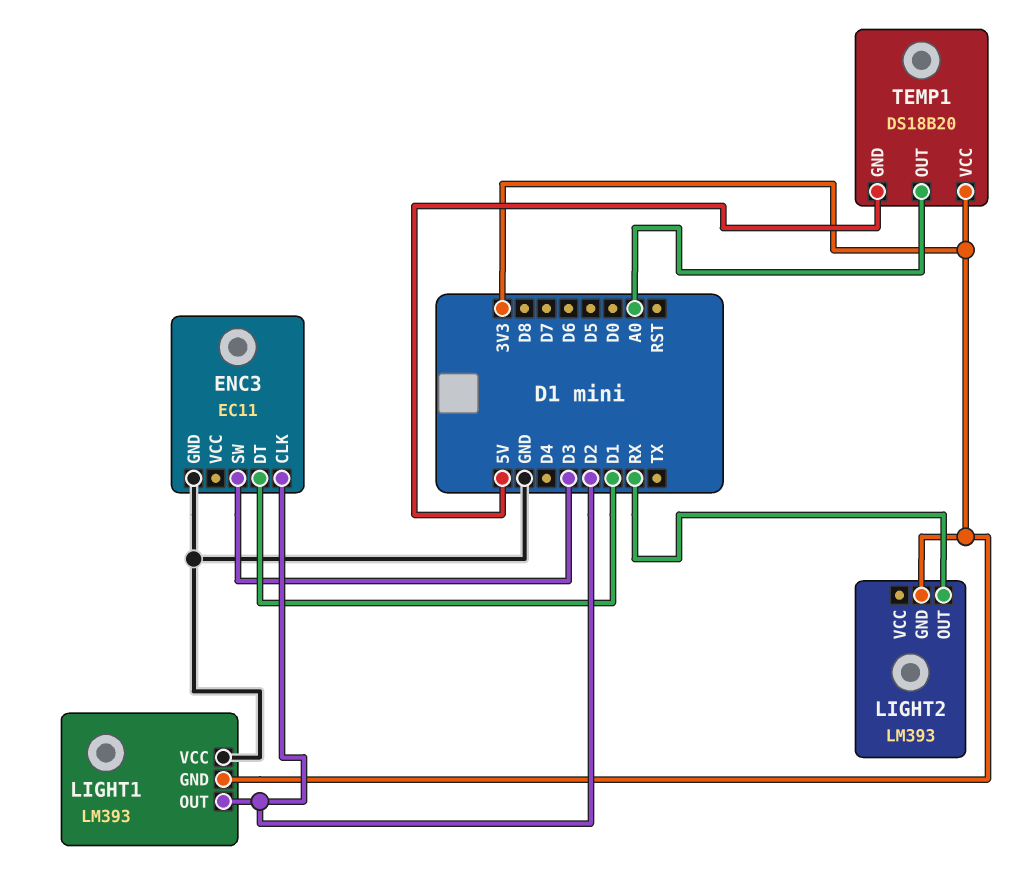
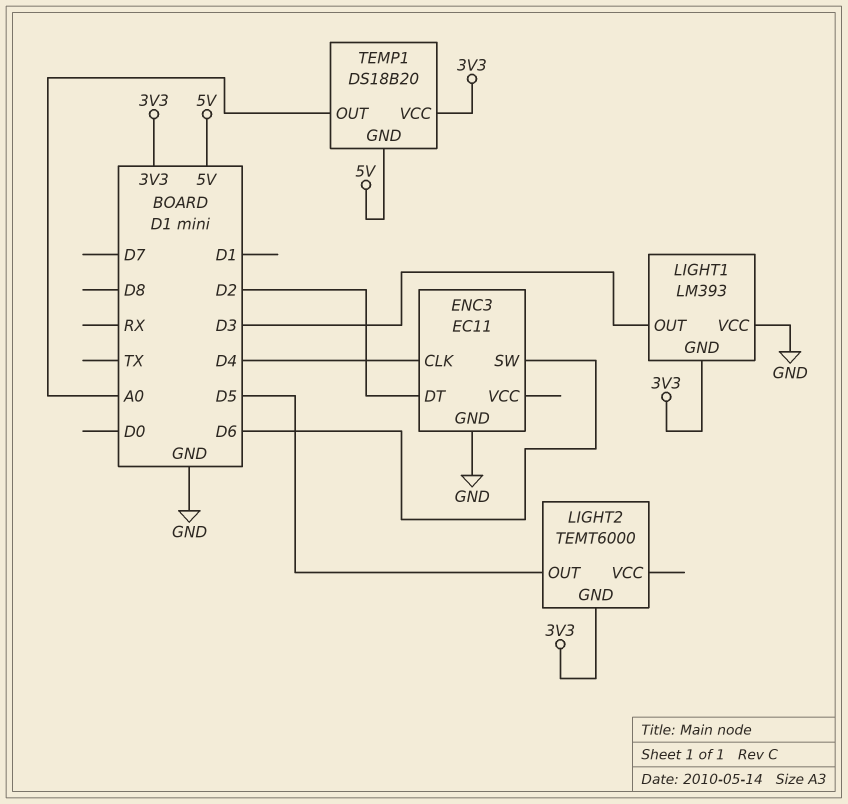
ENC3 pin CLK: D2 -> D4
ENC3 pin DT: D1 -> D2
ENC3 pin SW: D3 -> D6
LIGHT1 pin OUT: D2 -> D3
LIGHT2: LM393 -> TEMT6000
LIGHT2 pin OUT: RX -> D5

